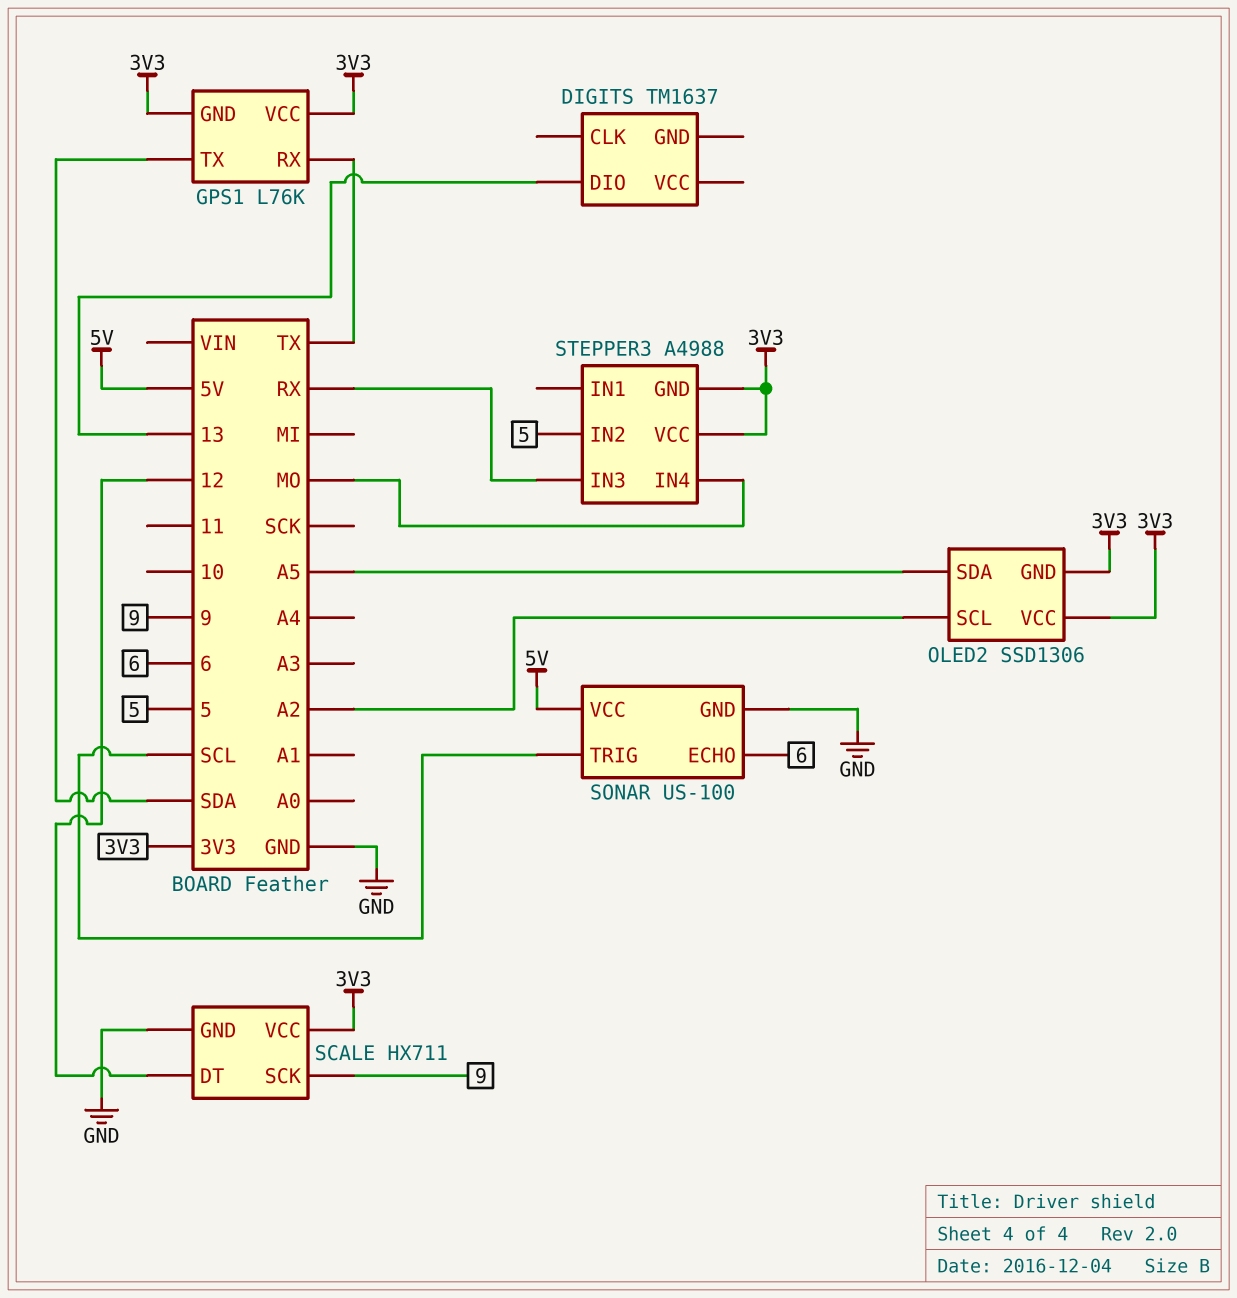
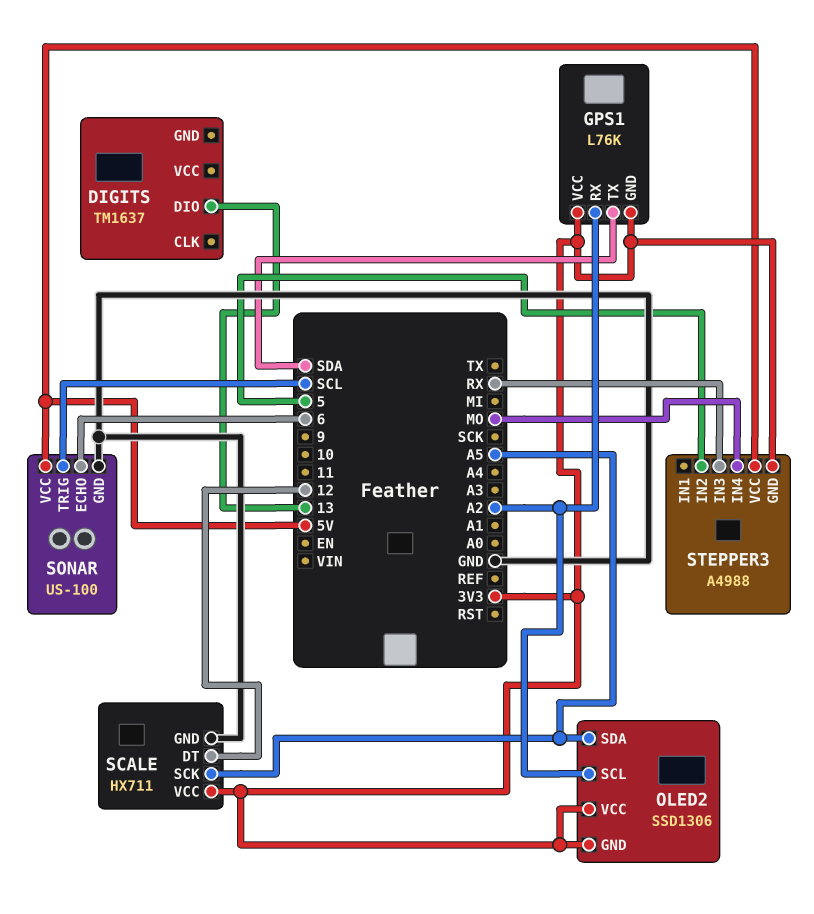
GPS1 pin RX: TX -> A2
SCALE pin SCK: 9 -> A5
STEPPER3 pin VCC: 3V3 -> 5V

